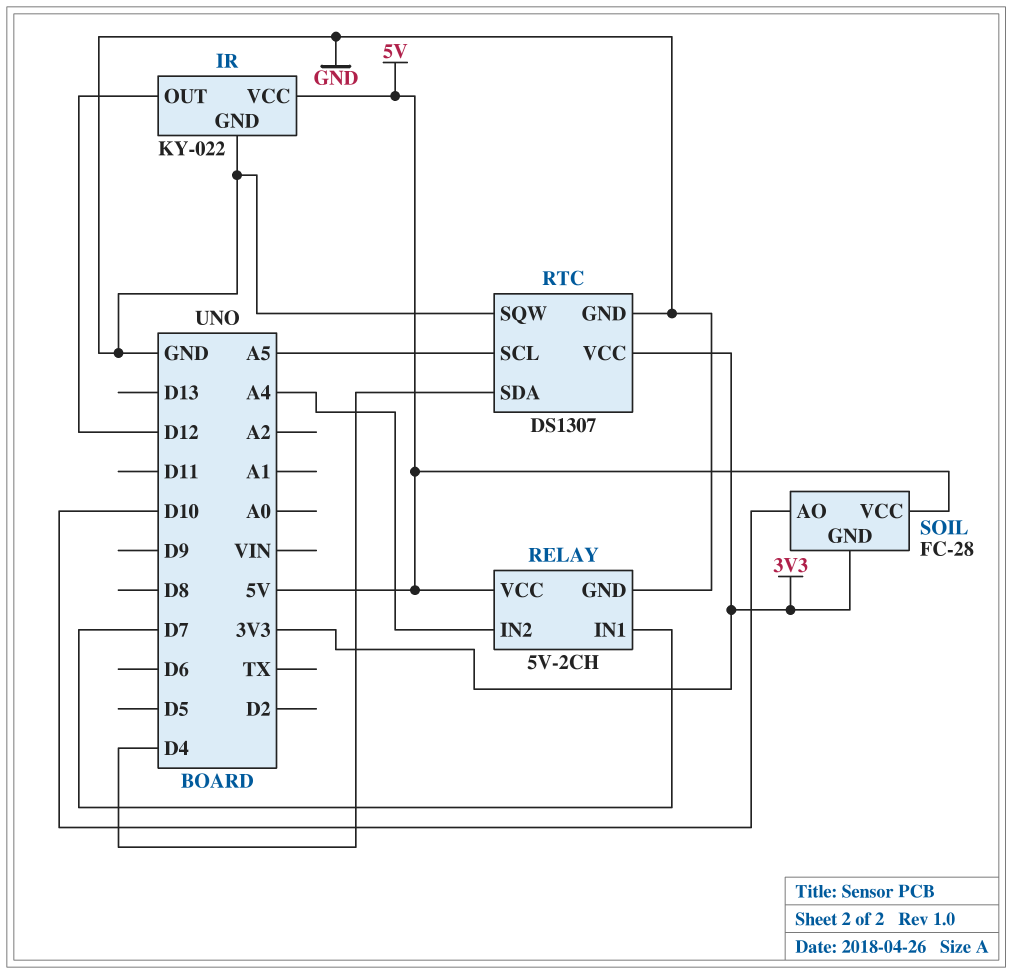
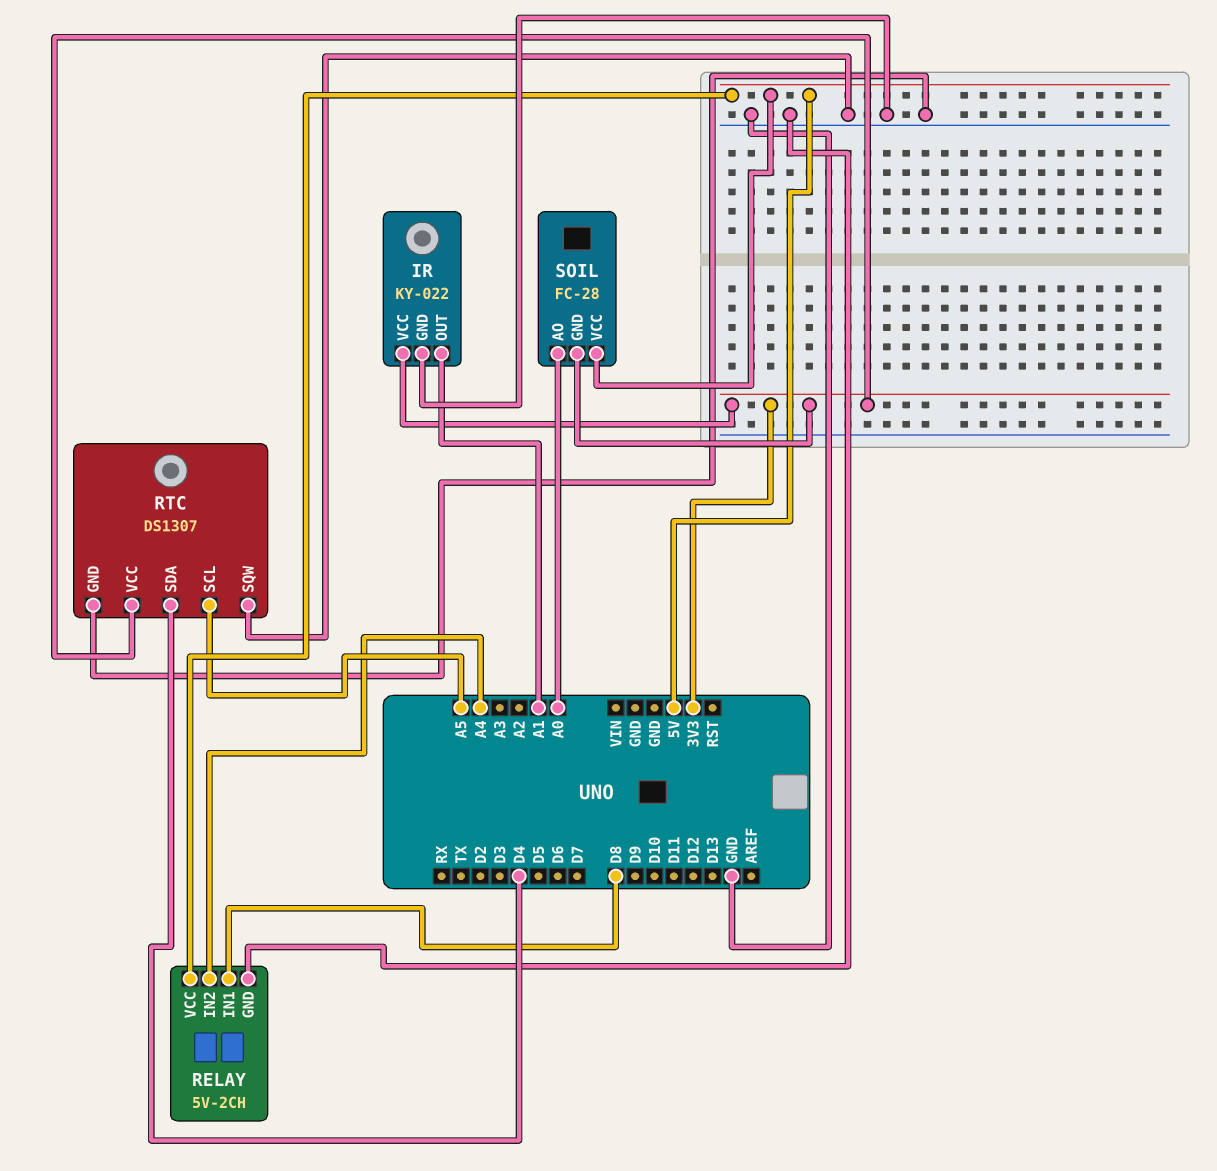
IR pin OUT: D12 -> A1
IR pin VCC: 5V -> 3V3
RELAY pin IN1: D7 -> D8
SOIL pin AO: D10 -> A0

